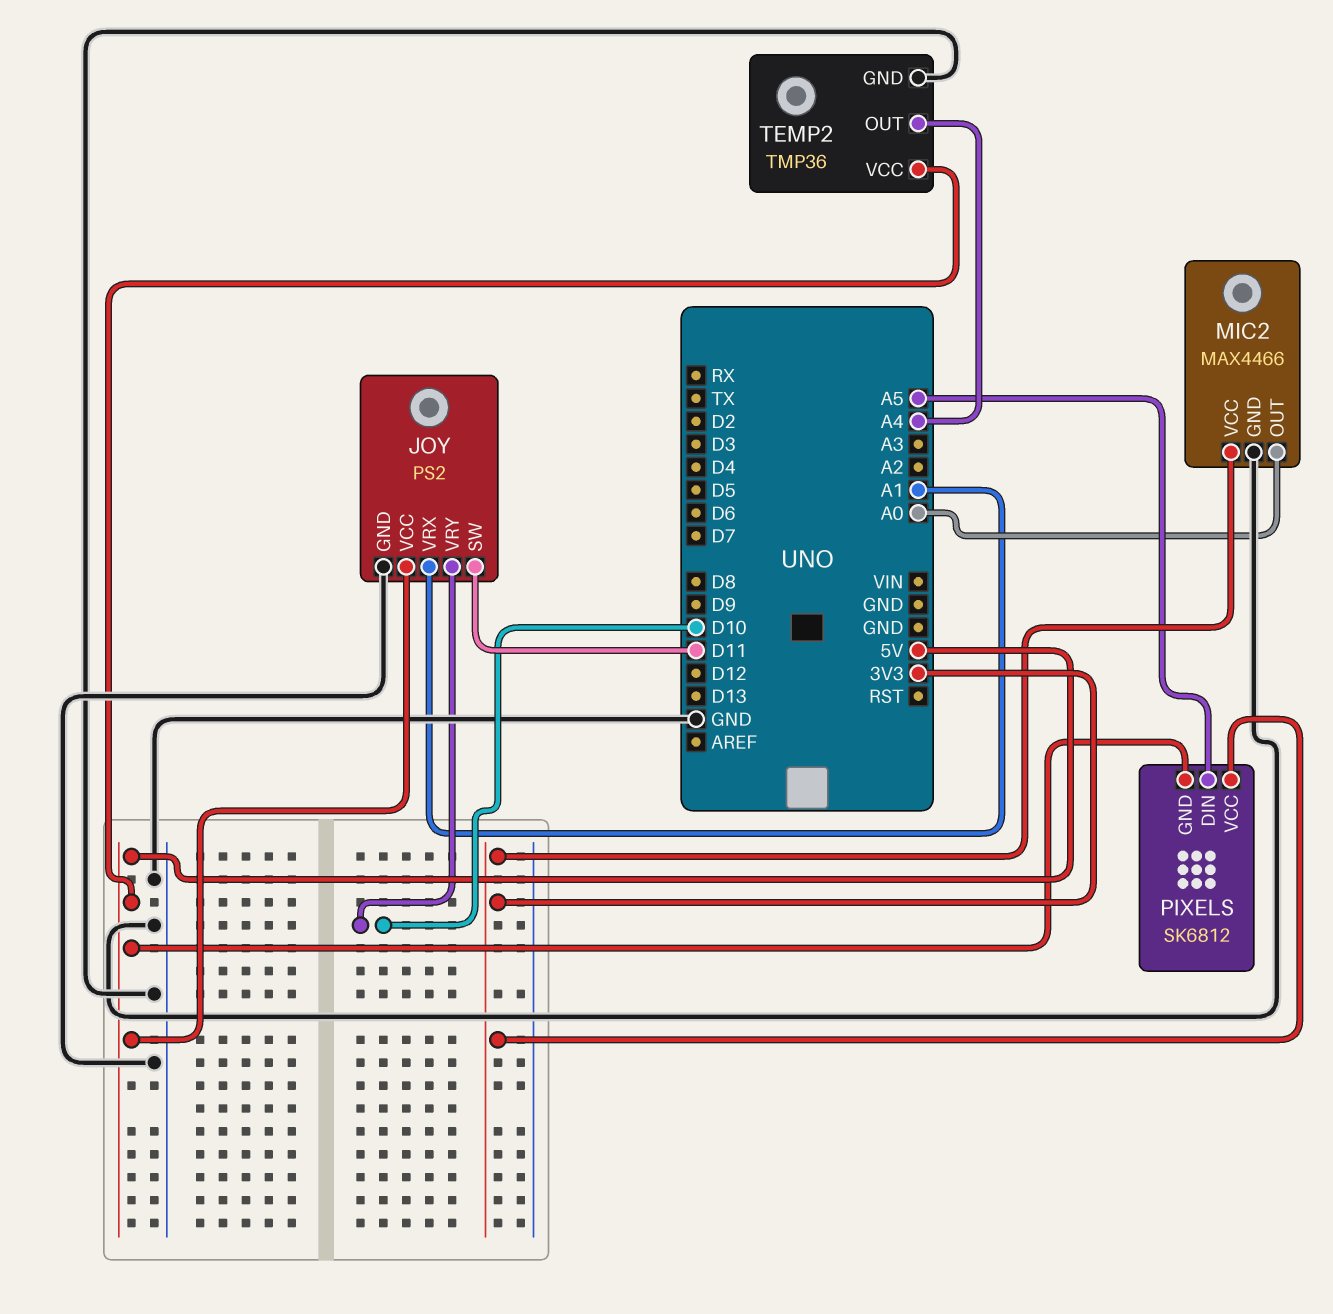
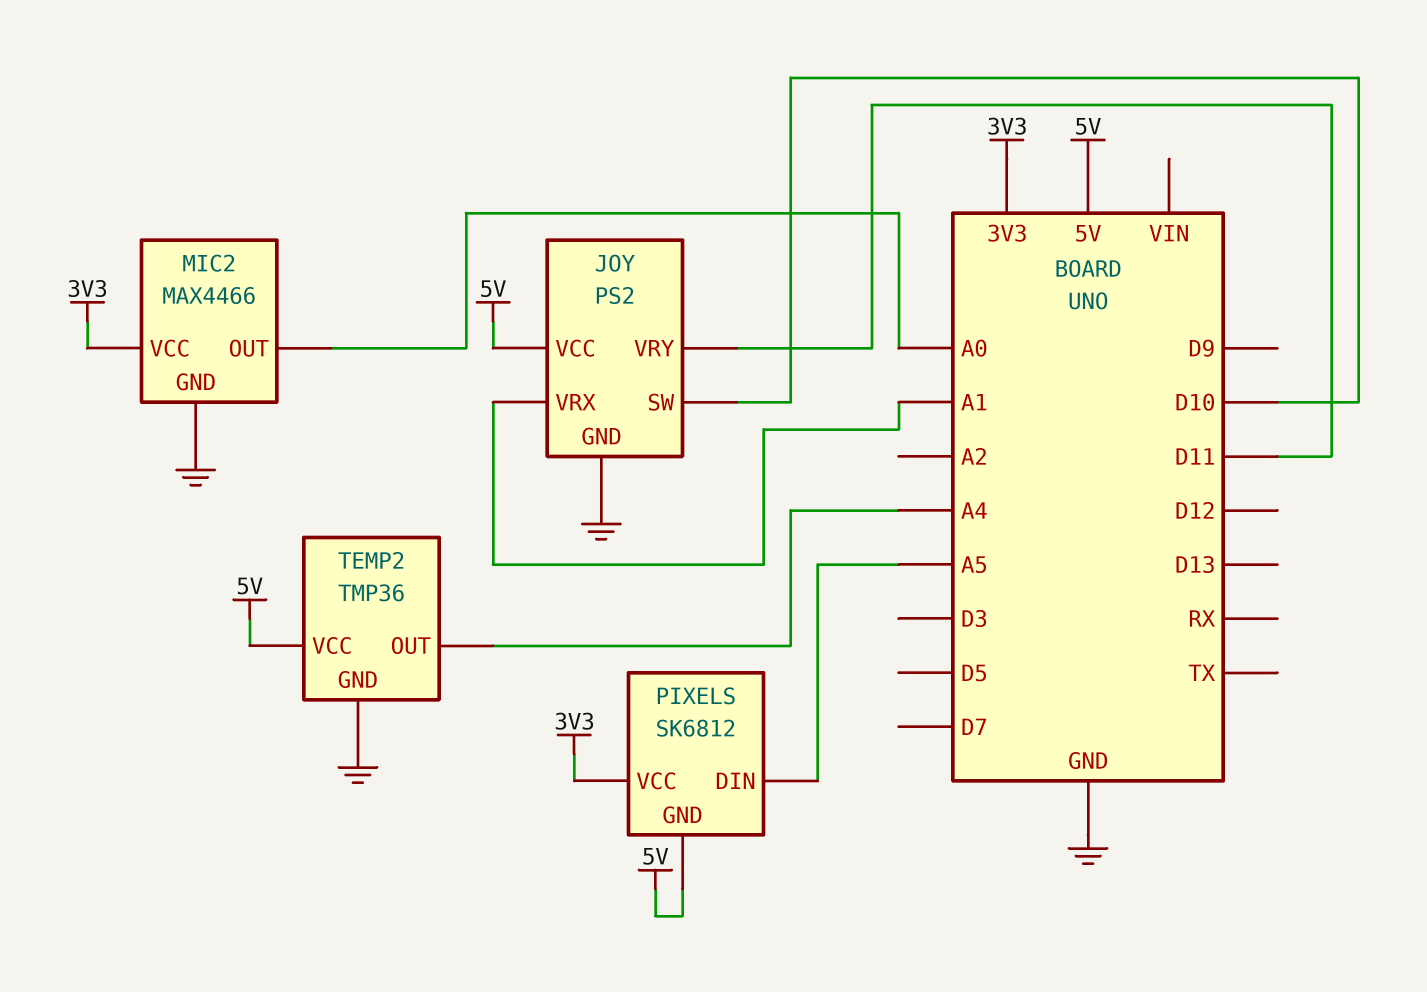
JOY pin SW: D11 -> D10
JOY pin VRY: D10 -> D11

